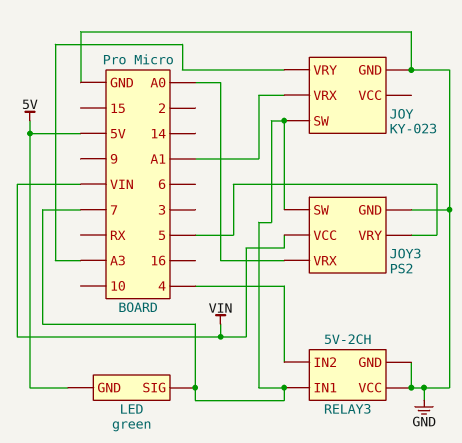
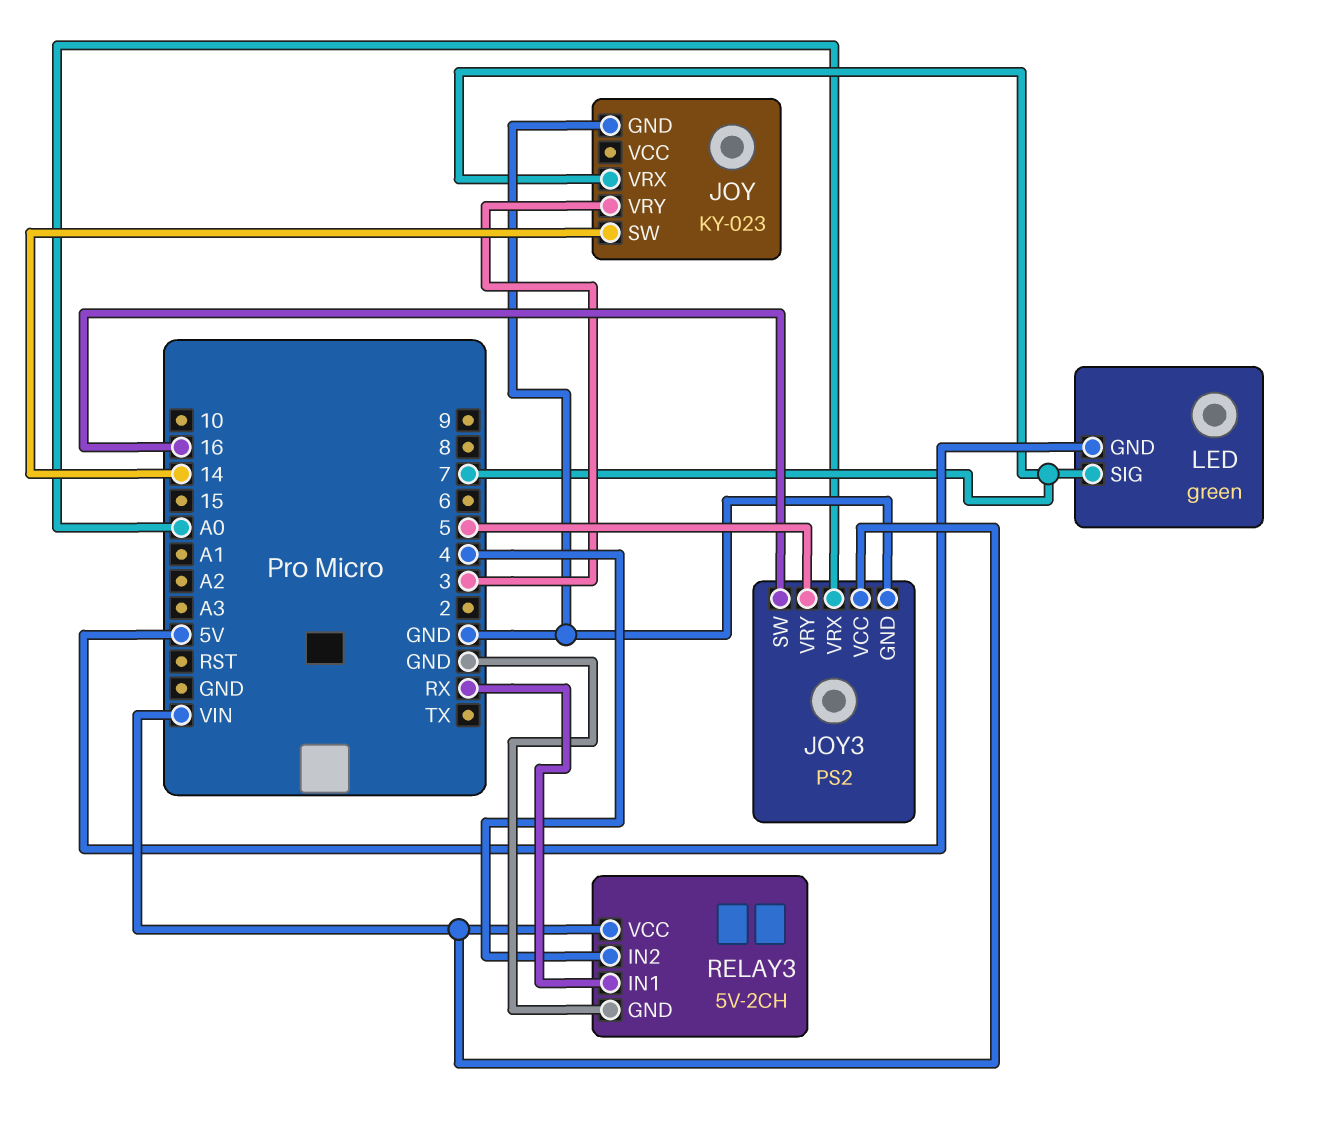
JOY pin SW: 7 -> 14
JOY pin VRX: A1 -> 7
JOY pin VRY: A3 -> 3
JOY3 pin SW: 7 -> 16
RELAY3 pin IN1: 7 -> RX
RELAY3 pin VCC: GND -> VIN

